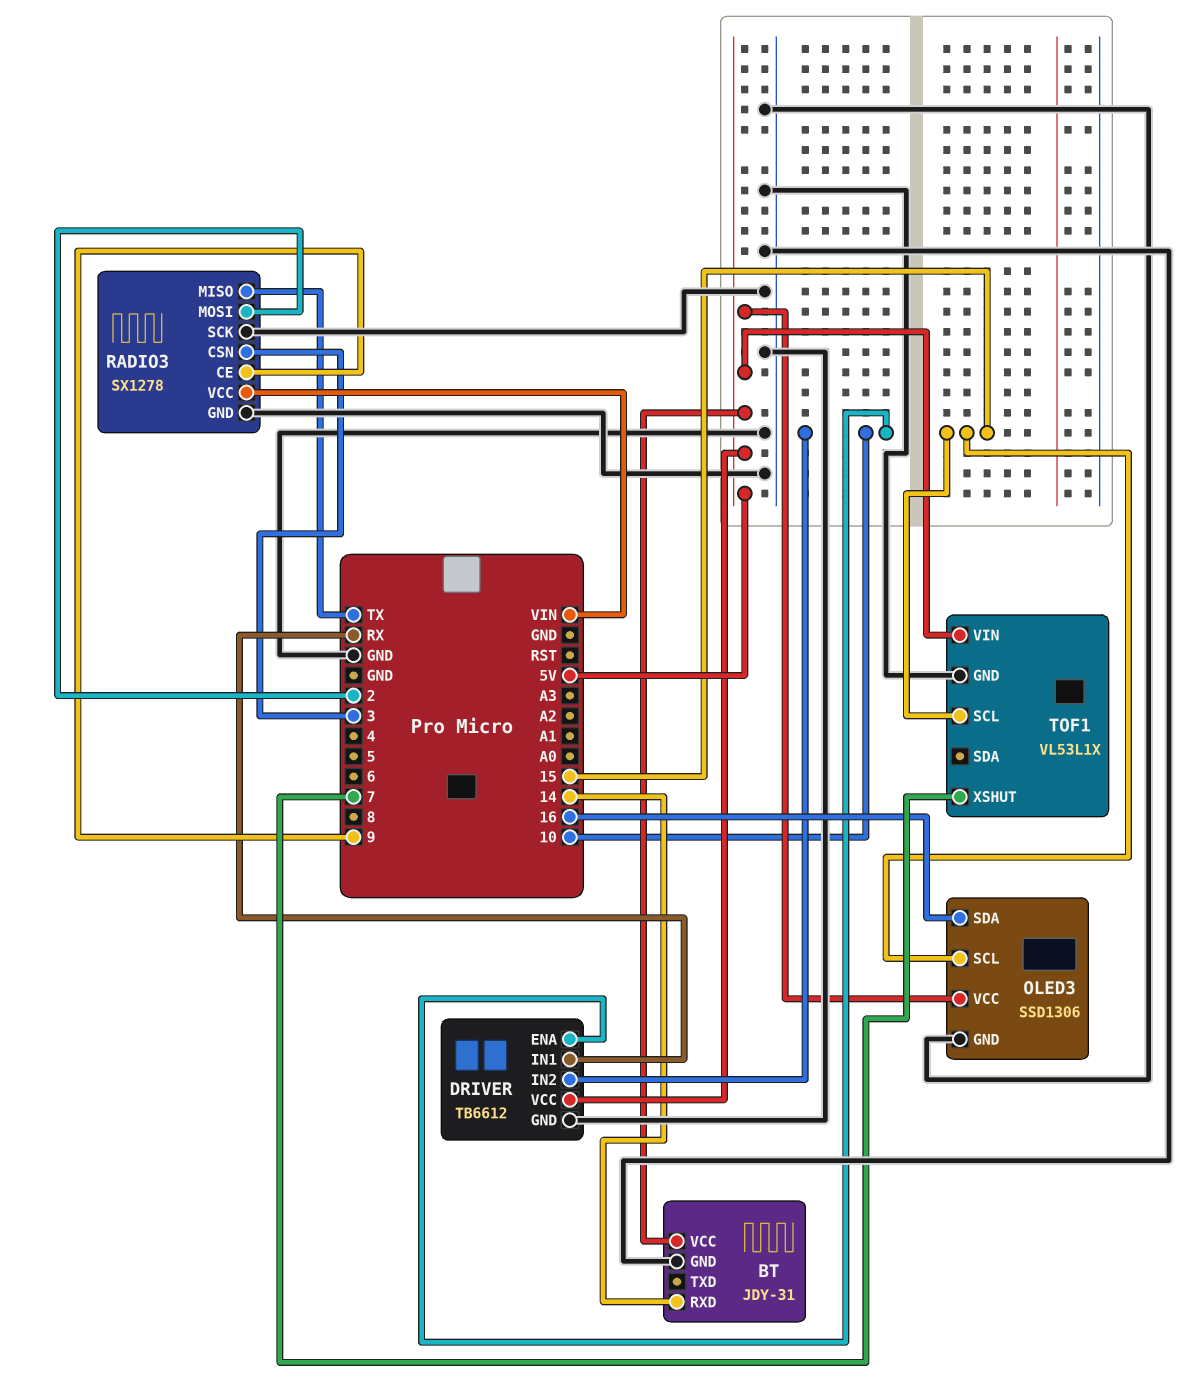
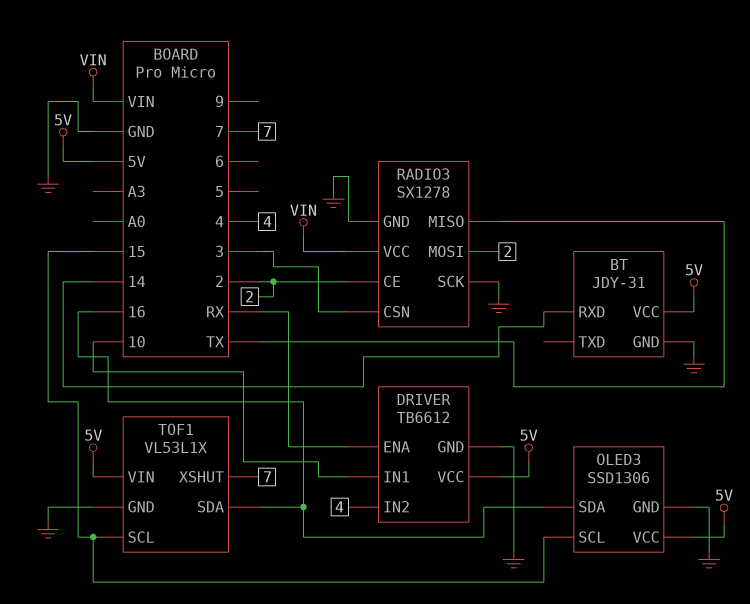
DRIVER pin ENA: 10 -> RX
DRIVER pin IN1: RX -> 10
DRIVER pin IN2: 10 -> 4
RADIO3 pin CE: 9 -> 2
TOF1 pin SDA: none -> 16

